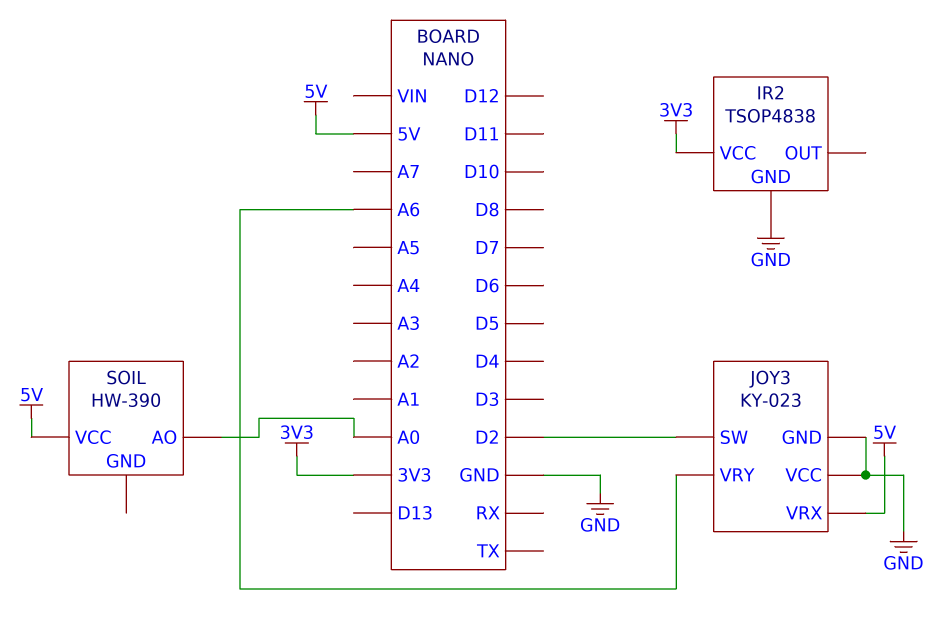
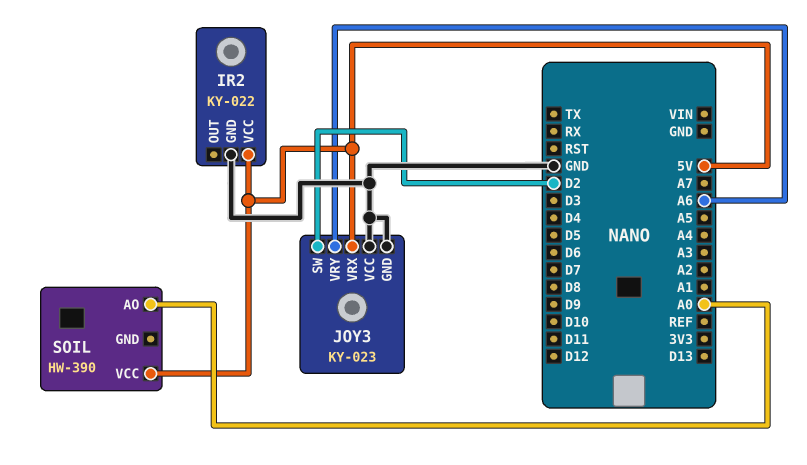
IR2: TSOP4838 -> KY-022
IR2 pin VCC: 3V3 -> 5V

